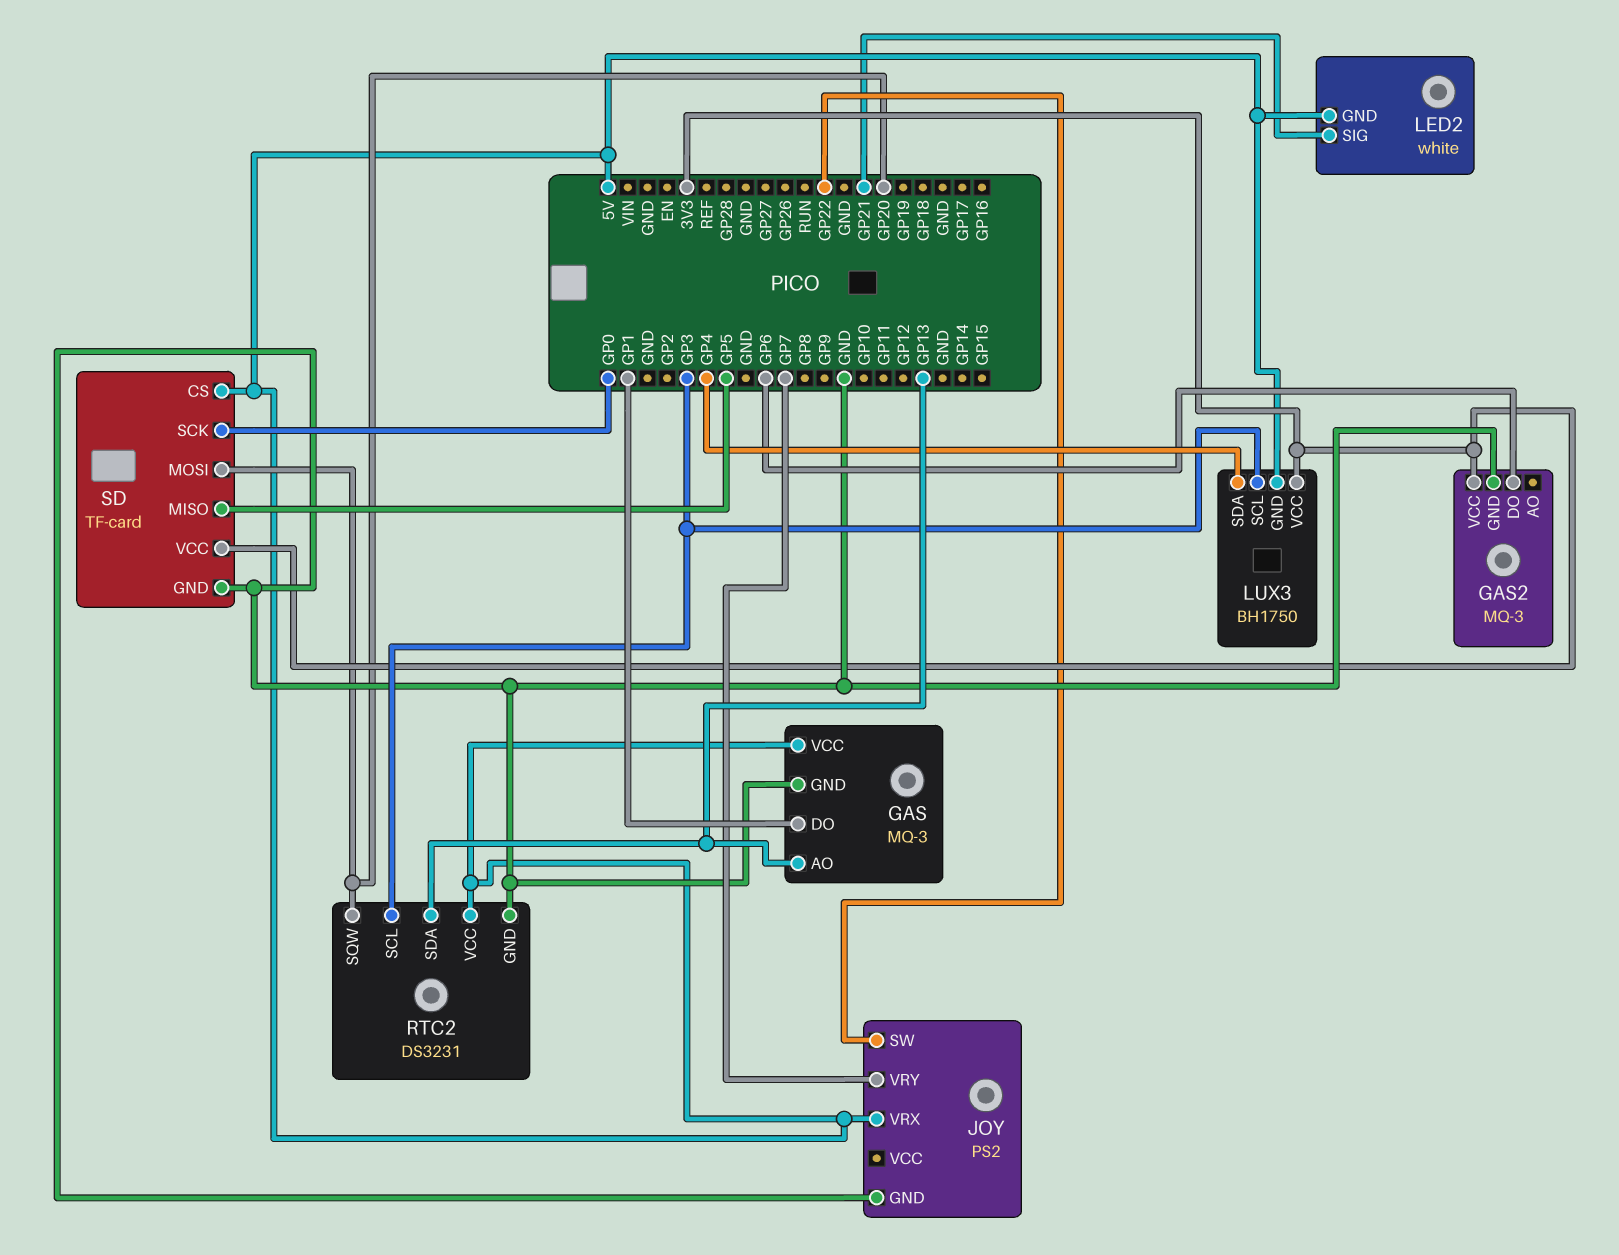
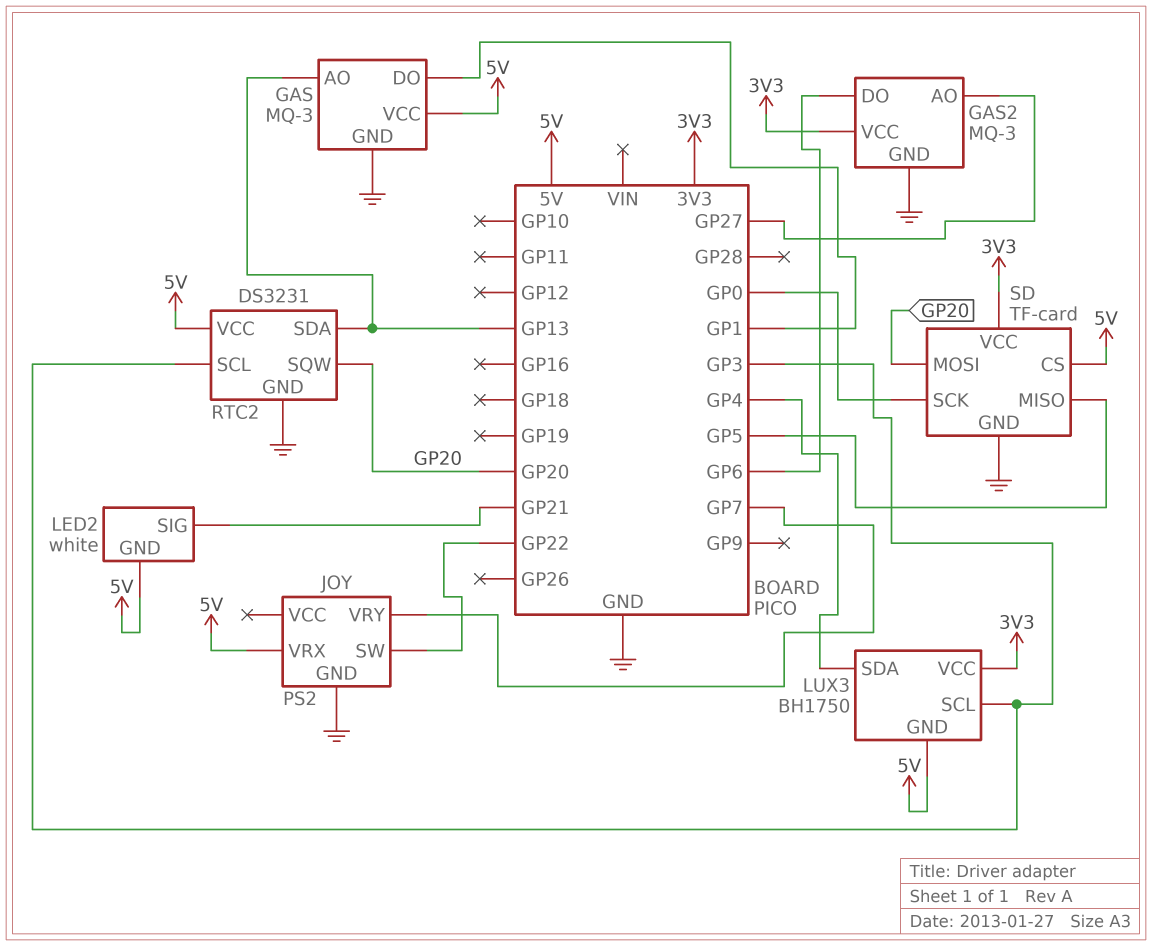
GAS2 pin AO: none -> GP27

